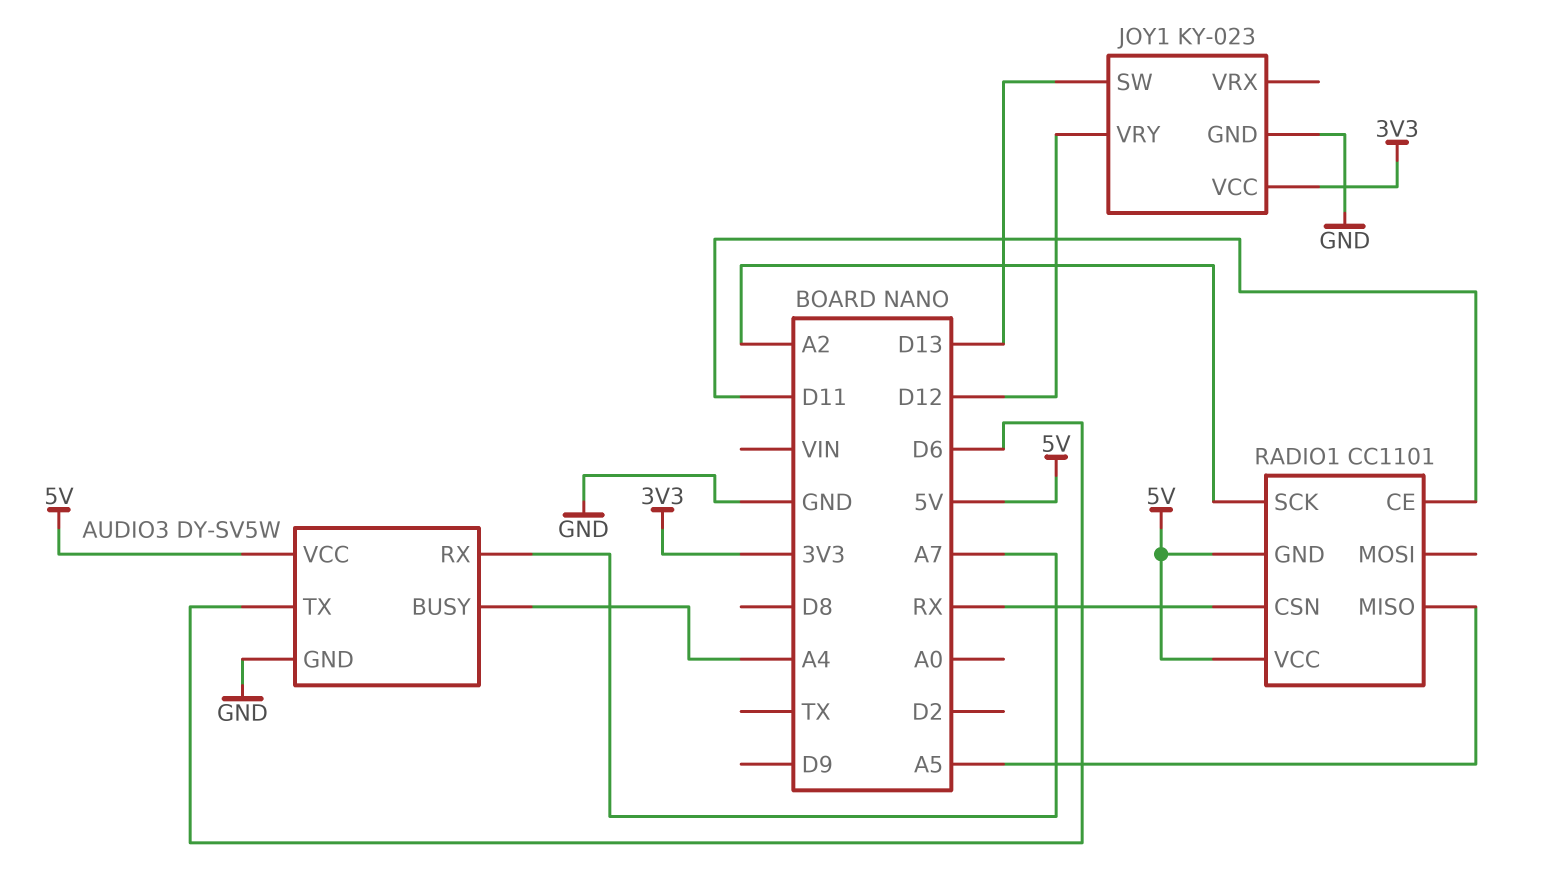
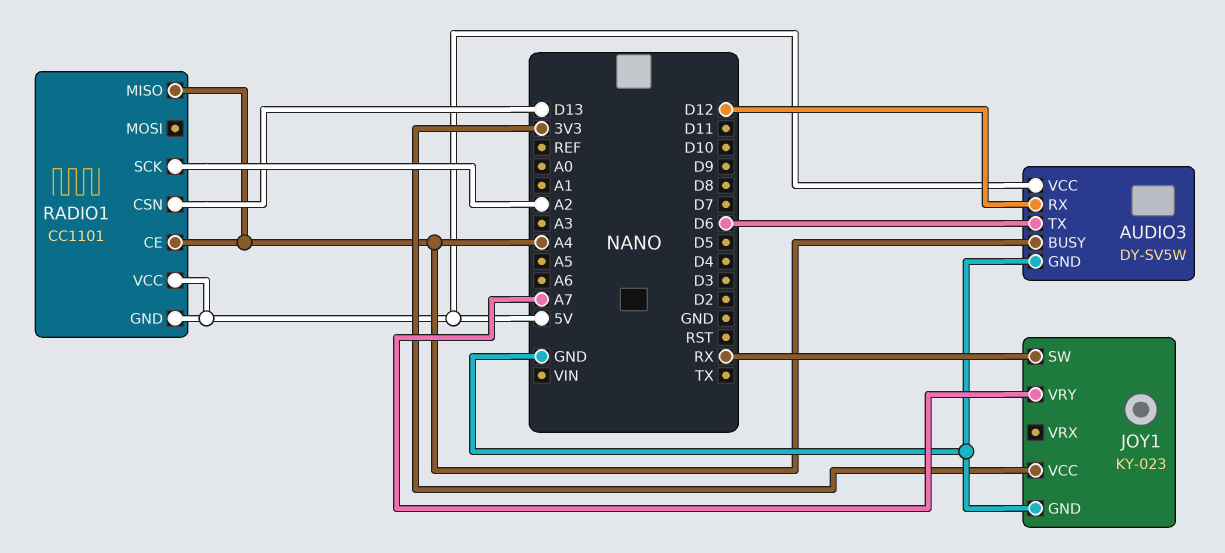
AUDIO3 pin RX: A7 -> D12
JOY1 pin SW: D13 -> RX
JOY1 pin VRY: D12 -> A7
RADIO1 pin CE: D11 -> A4
RADIO1 pin CSN: RX -> D13
RADIO1 pin MISO: A5 -> A4

